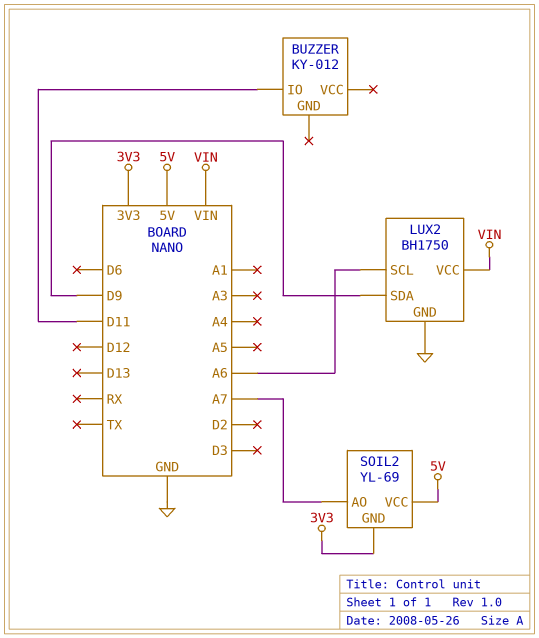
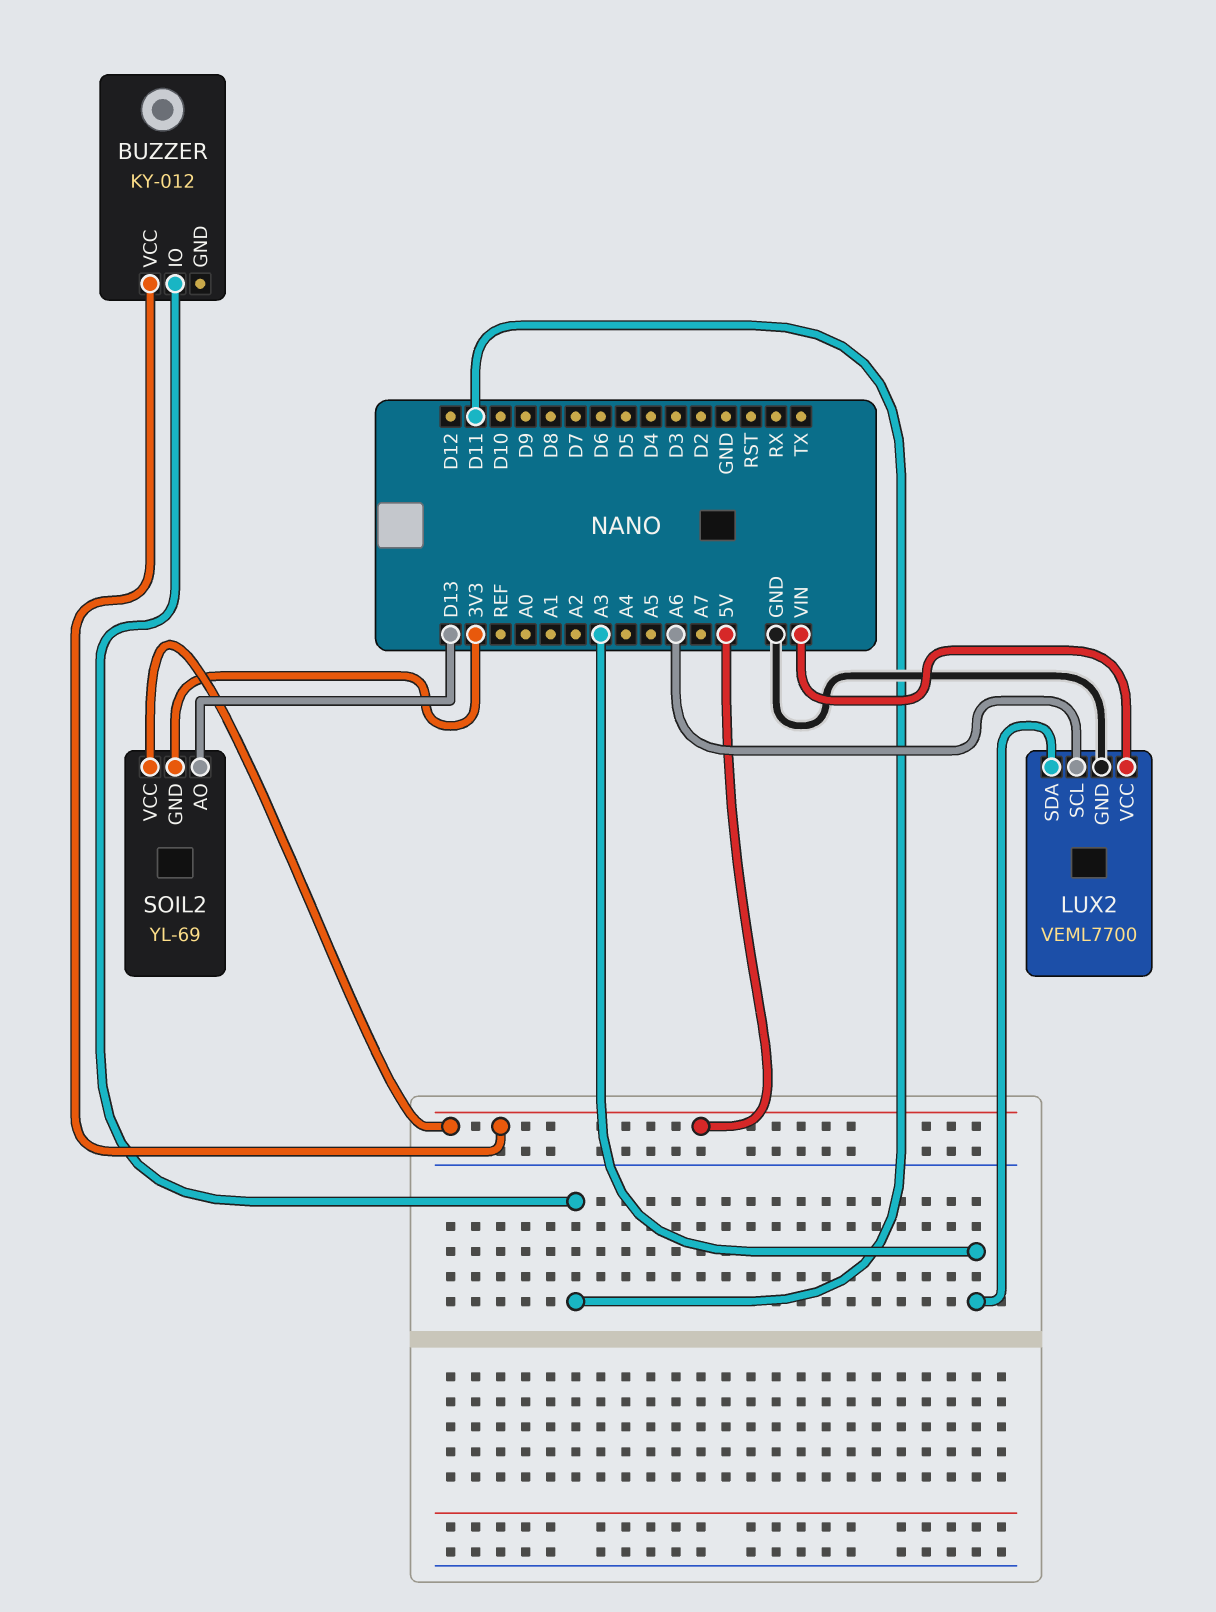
BUZZER pin VCC: none -> 5V
LUX2: BH1750 -> VEML7700
LUX2 pin SDA: D9 -> A3
SOIL2 pin AO: A7 -> D13

